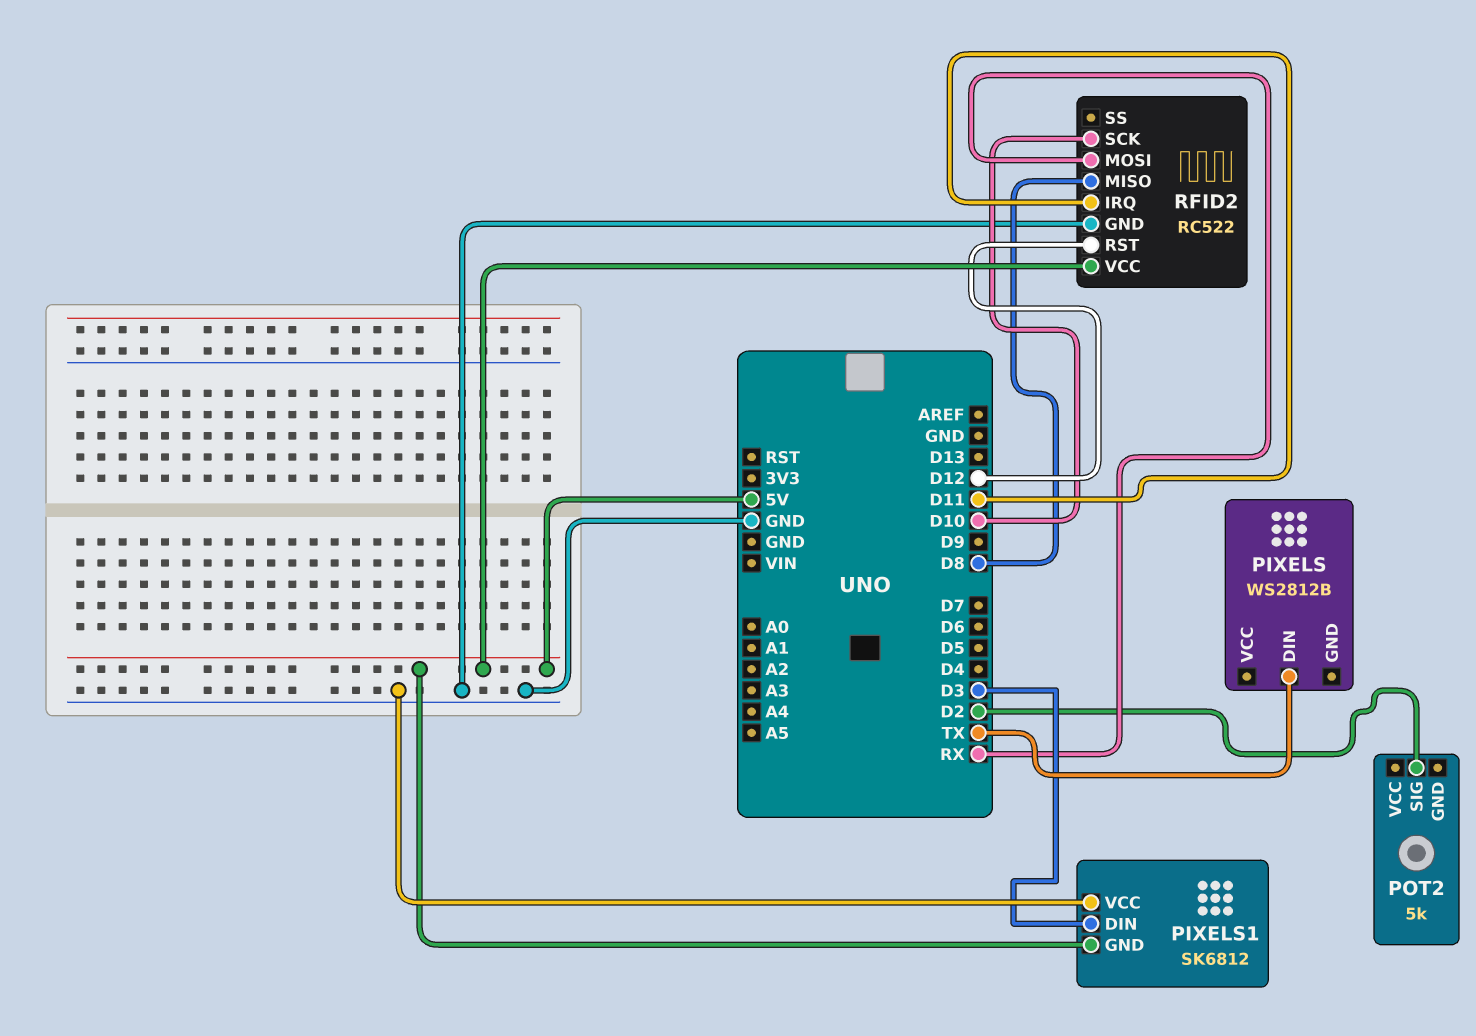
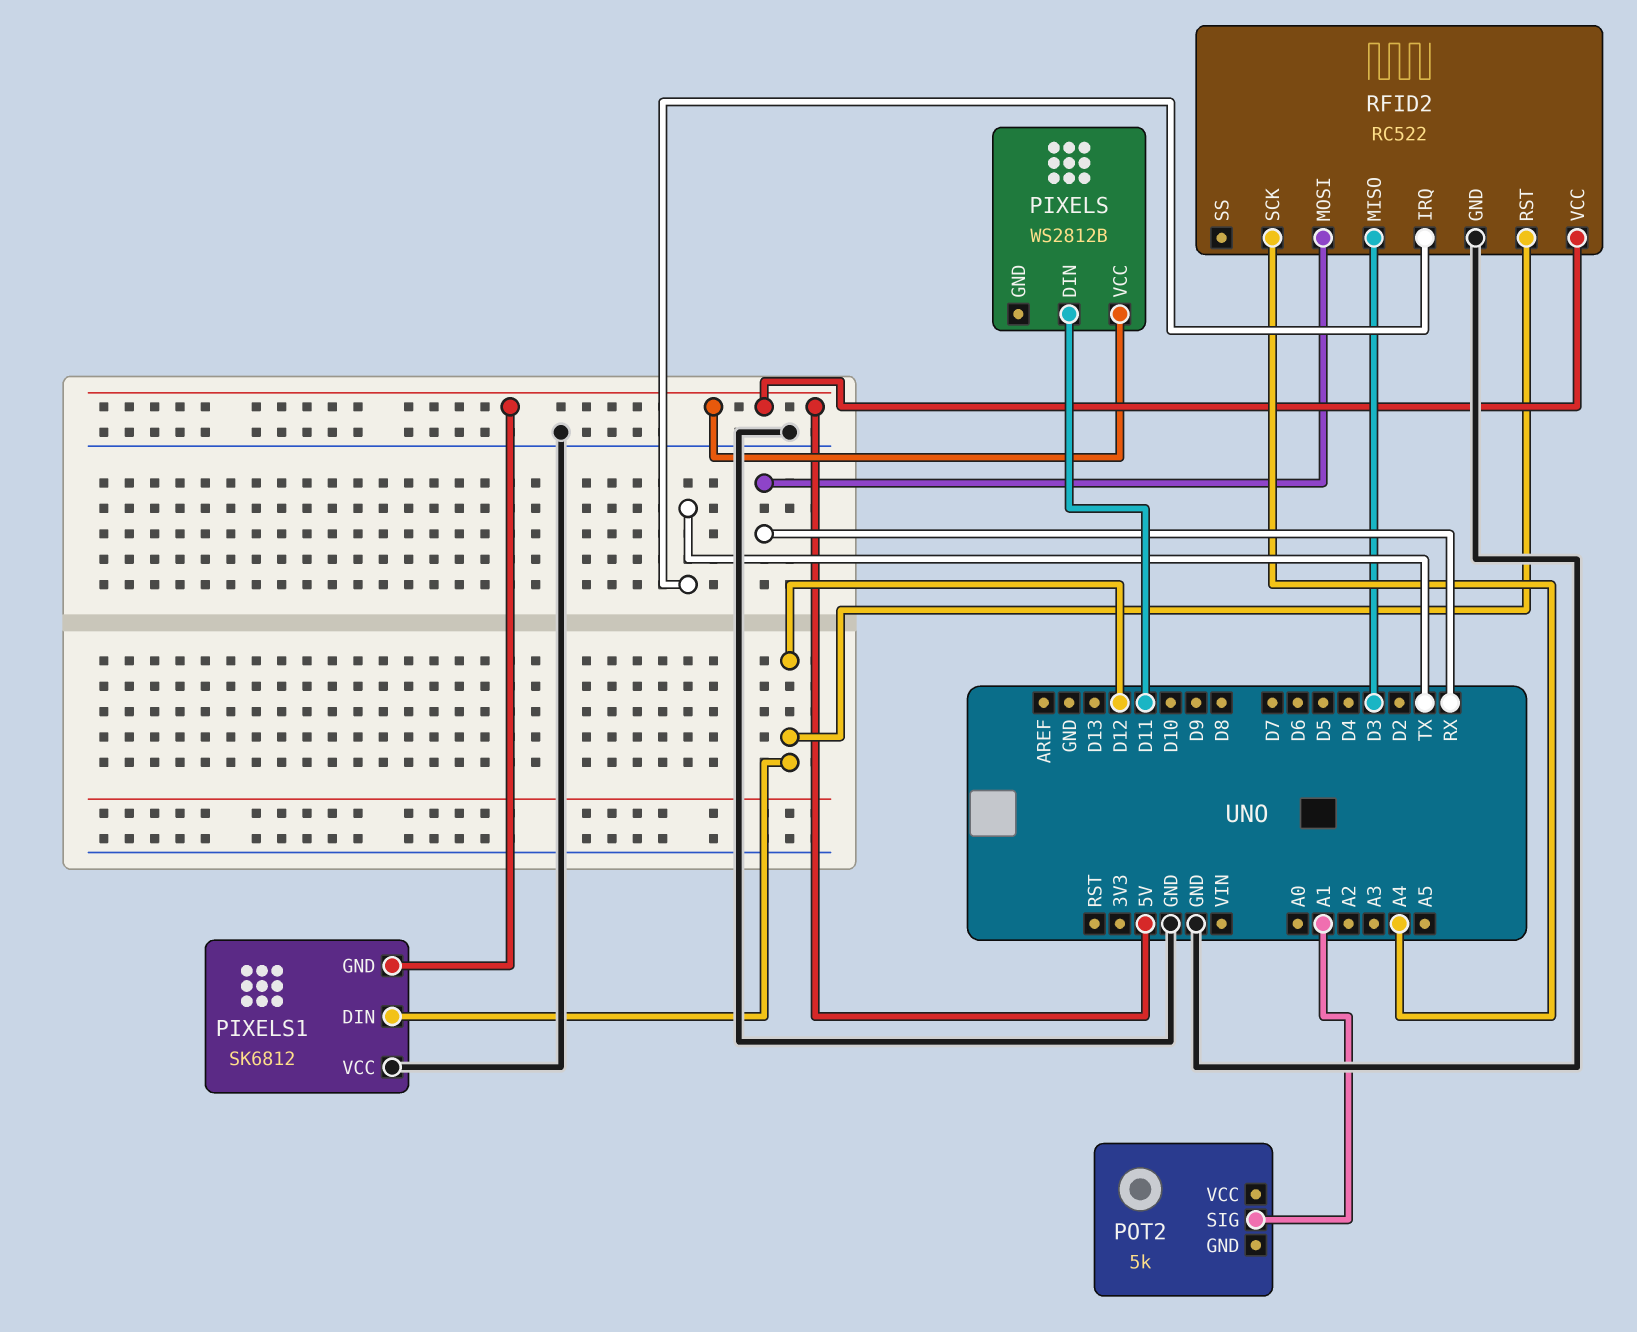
PIXELS pin DIN: TX -> D11
PIXELS pin VCC: none -> 5V
PIXELS1 pin DIN: D3 -> D12
POT2 pin SIG: D2 -> A1
RFID2 pin IRQ: D11 -> TX
RFID2 pin MISO: D8 -> D3
RFID2 pin SCK: D10 -> A4

